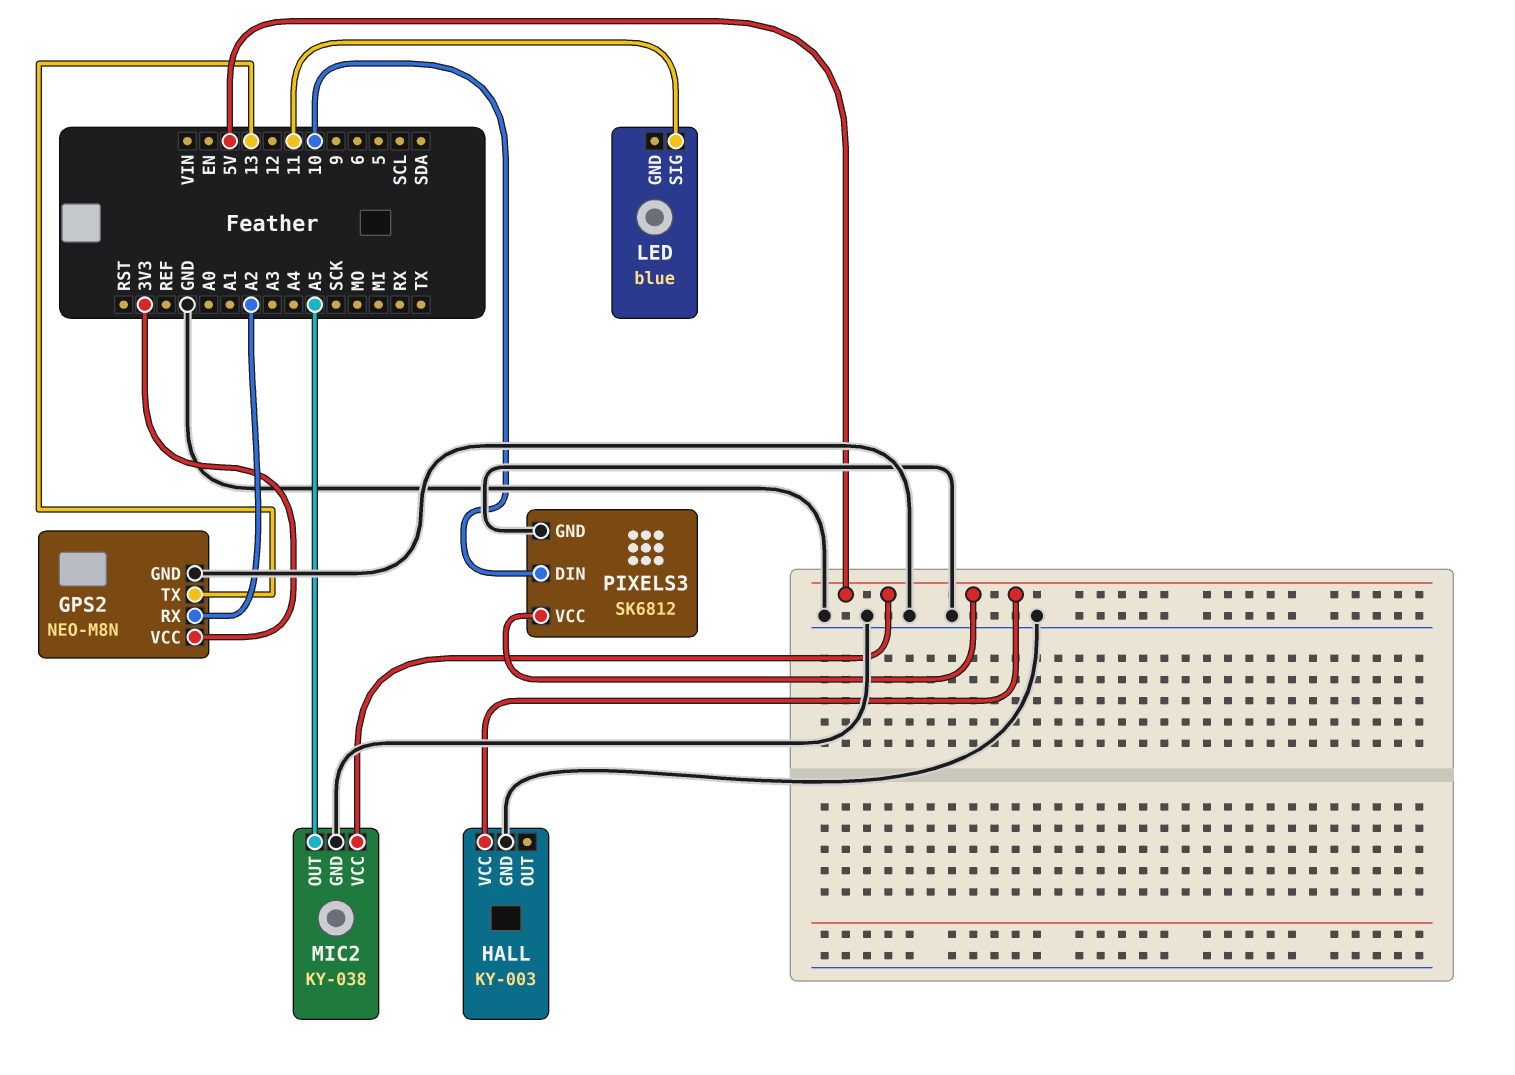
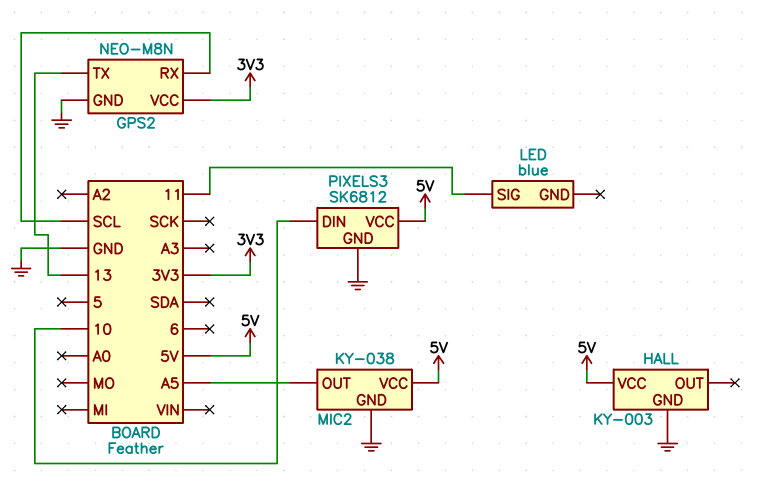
GPS2 pin RX: A2 -> SCL

